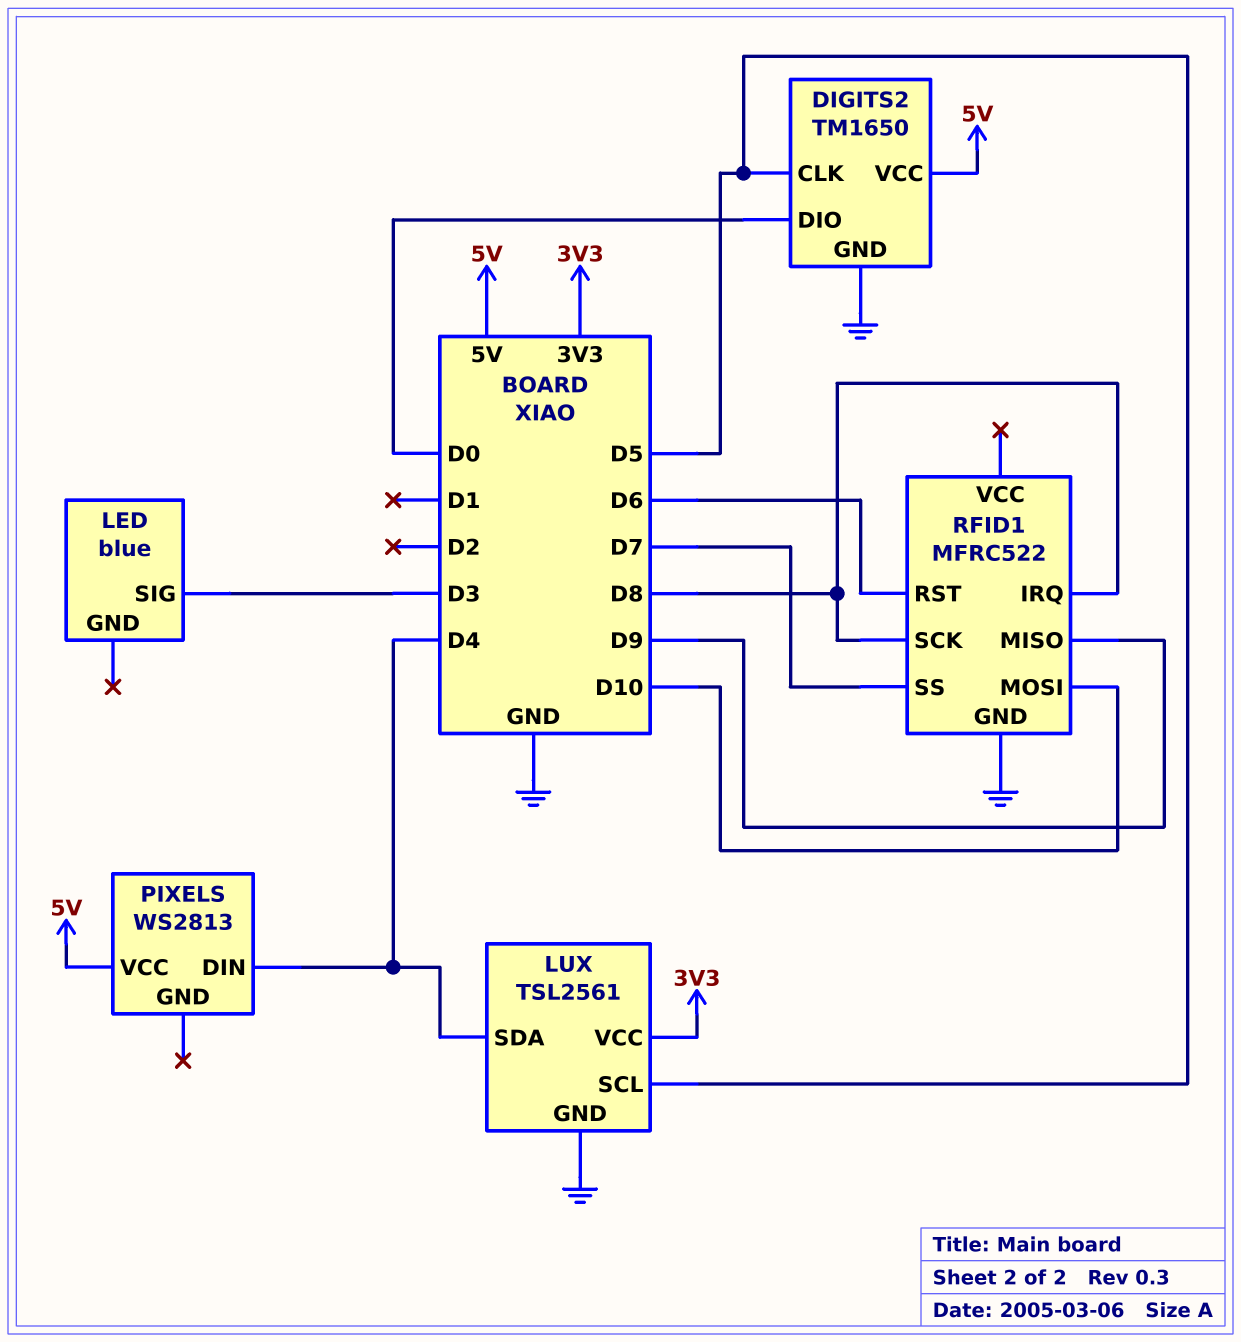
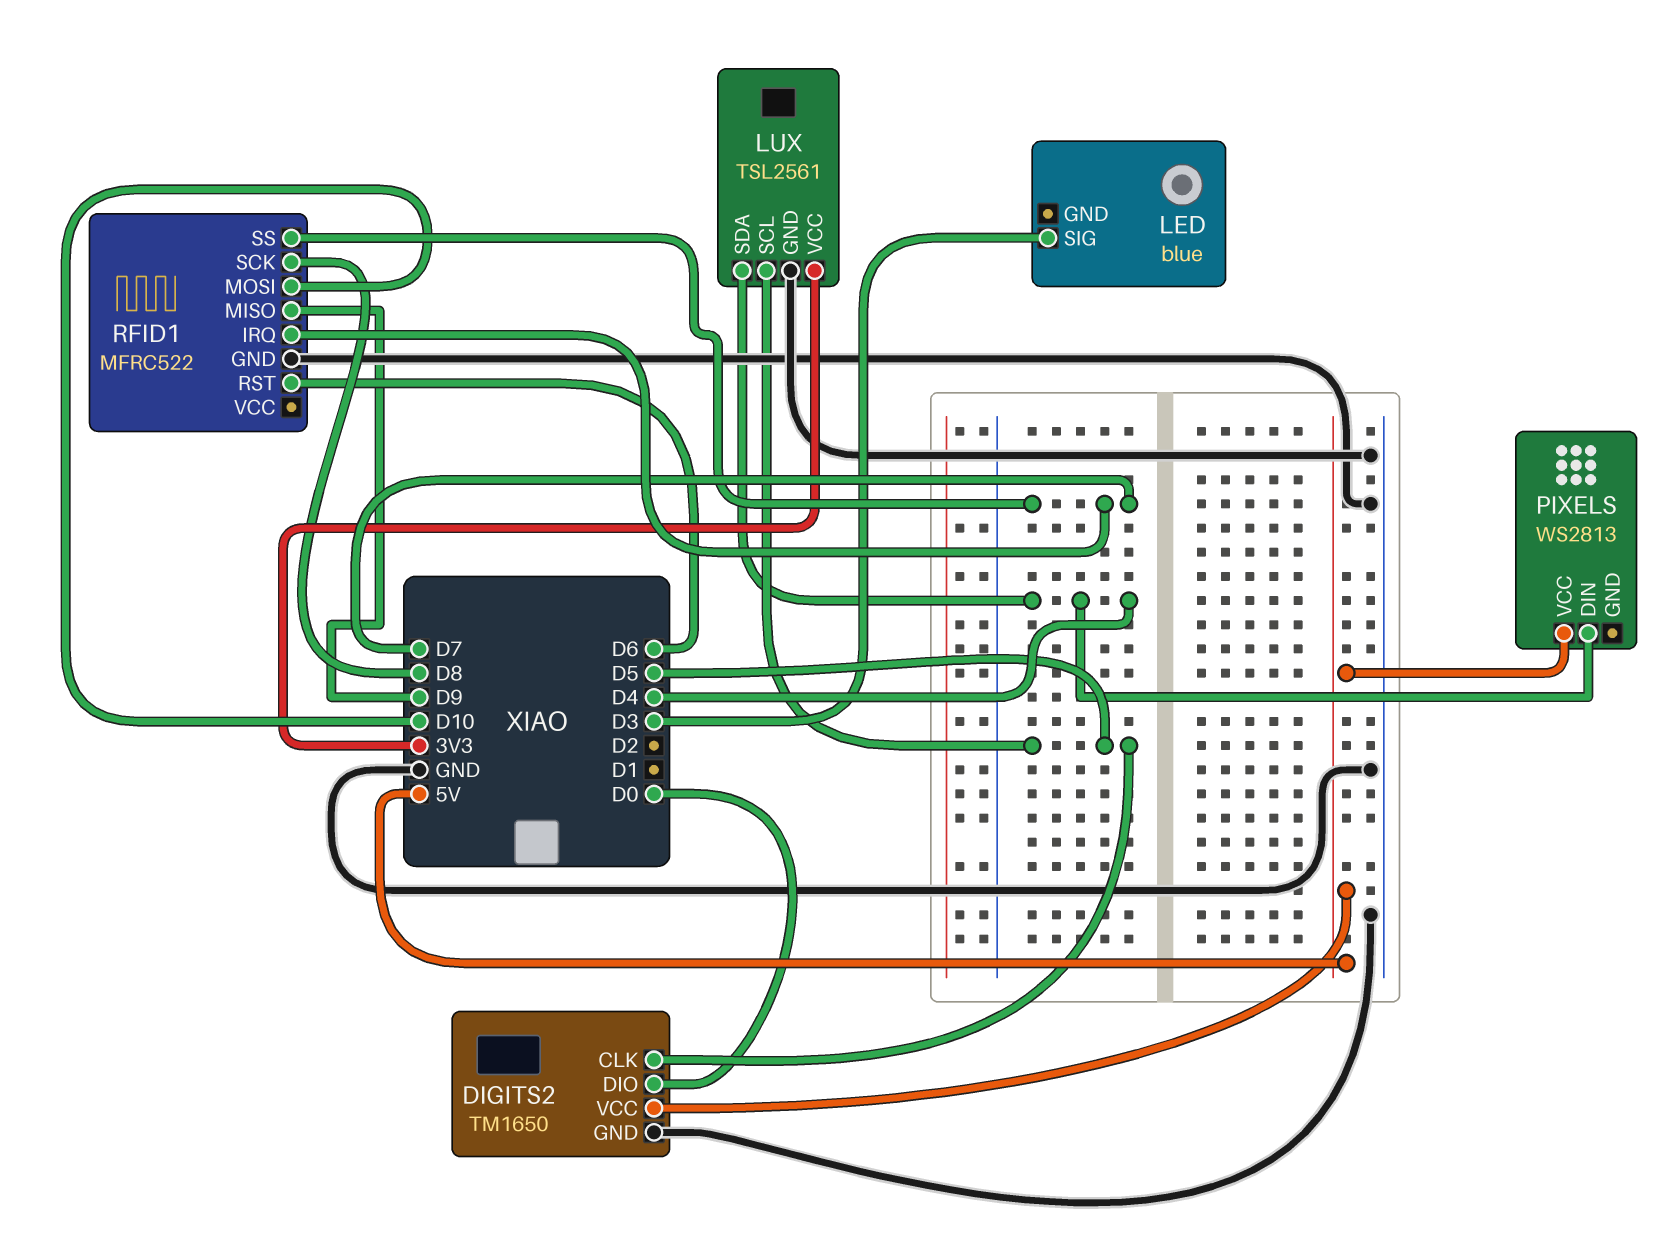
RFID1 pin IRQ: D8 -> D7

